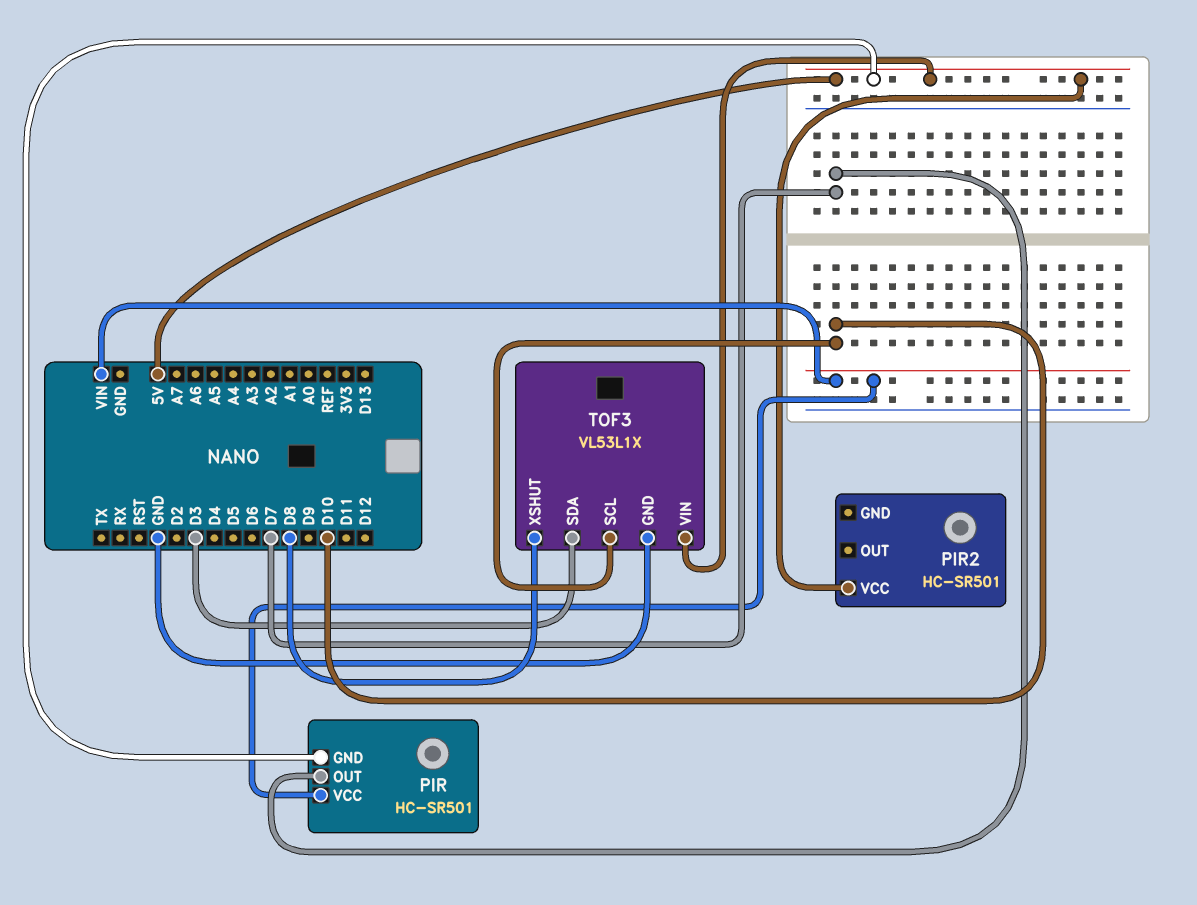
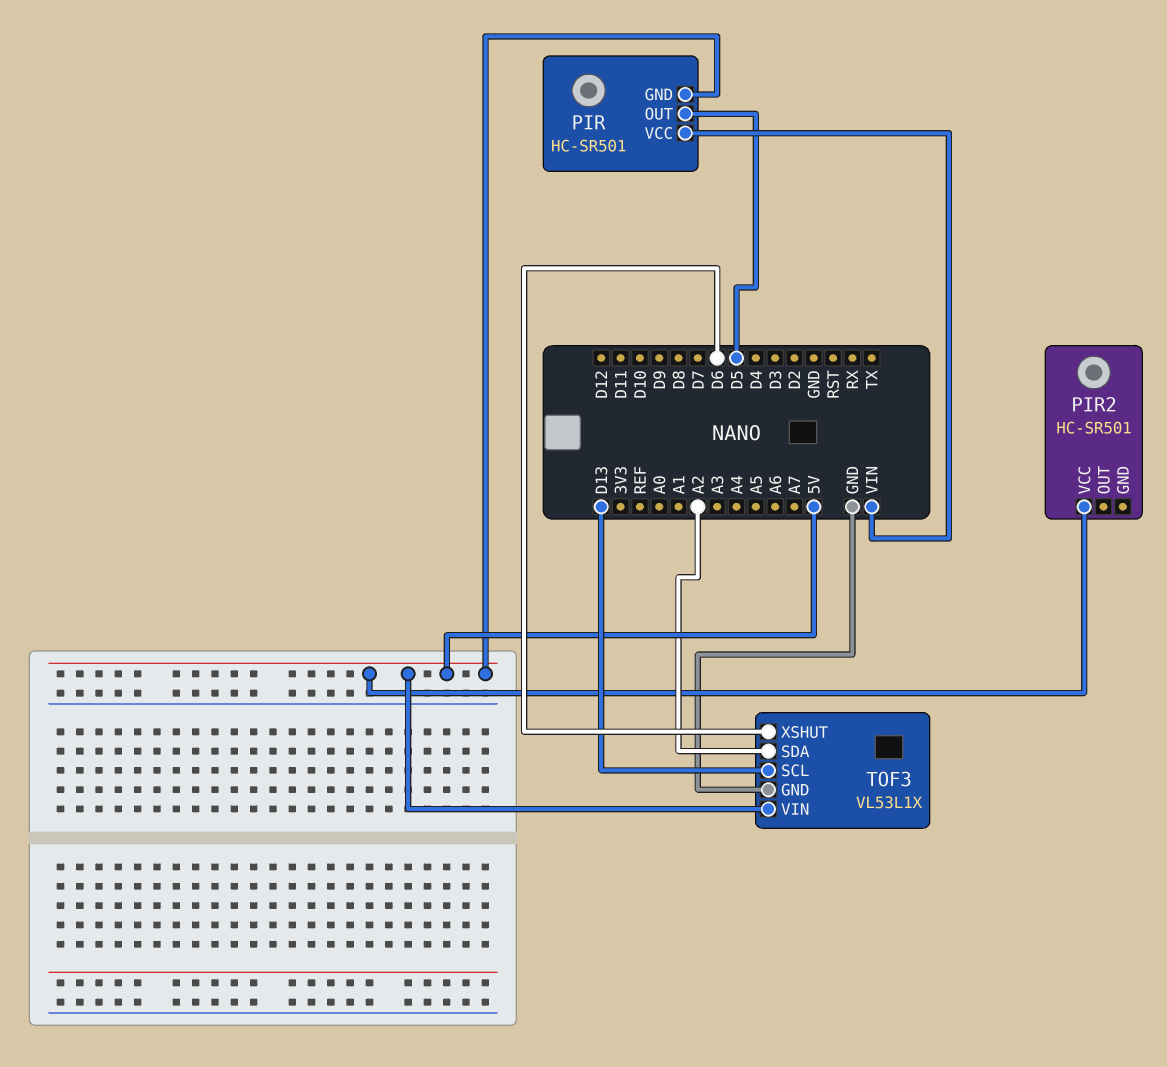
PIR pin OUT: D7 -> D5
TOF3 pin SCL: D10 -> D13
TOF3 pin SDA: D3 -> A2
TOF3 pin XSHUT: D8 -> D6

